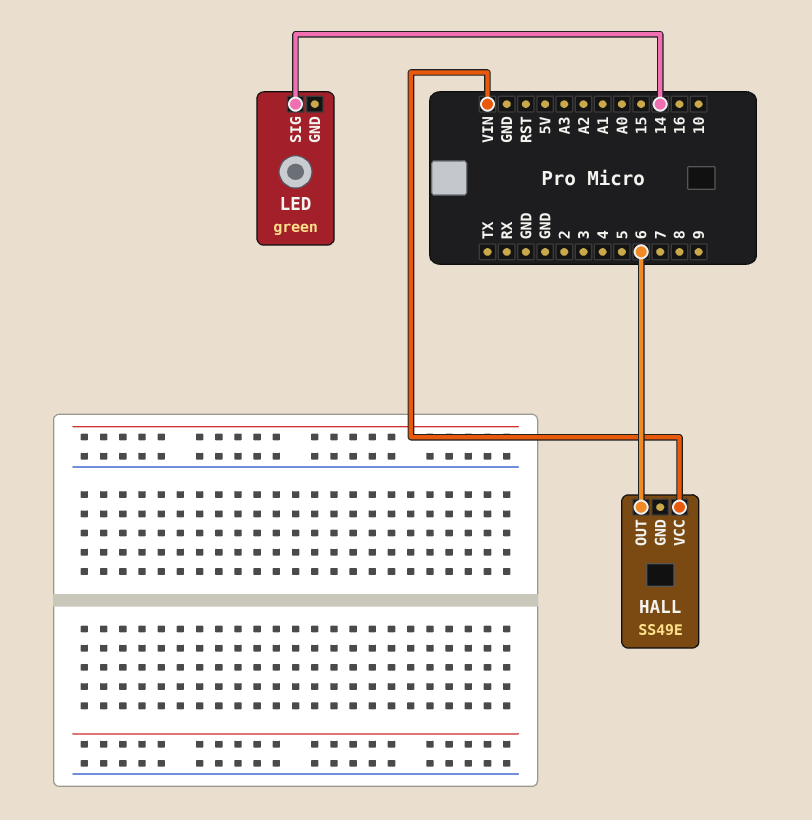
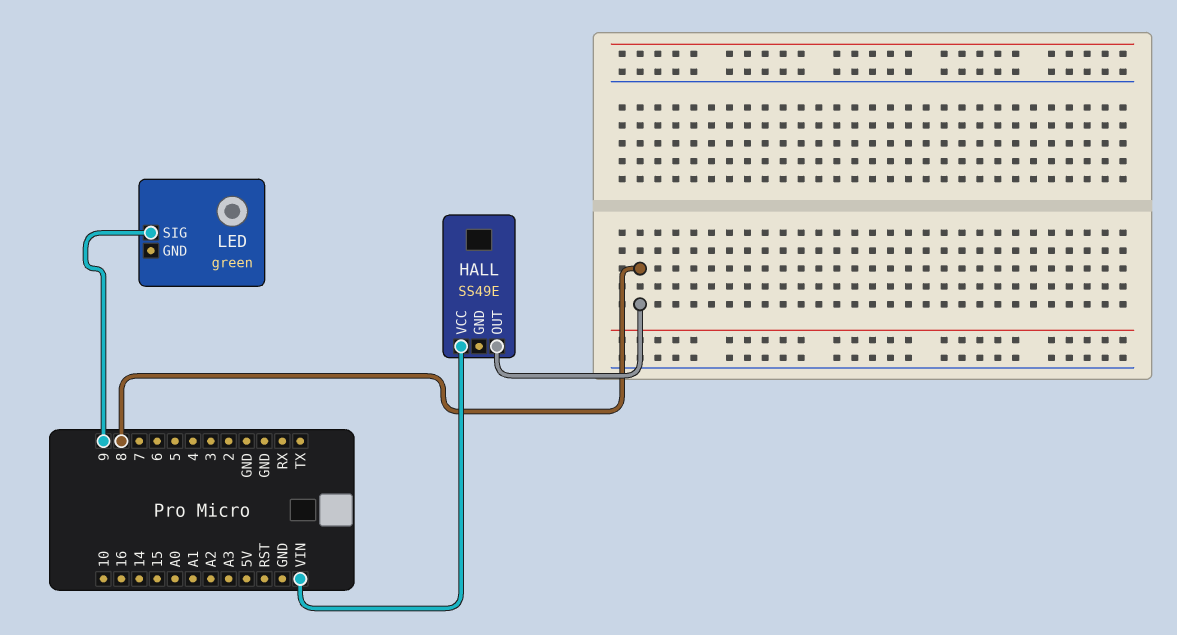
HALL pin OUT: 6 -> 8
LED pin SIG: 14 -> 9

